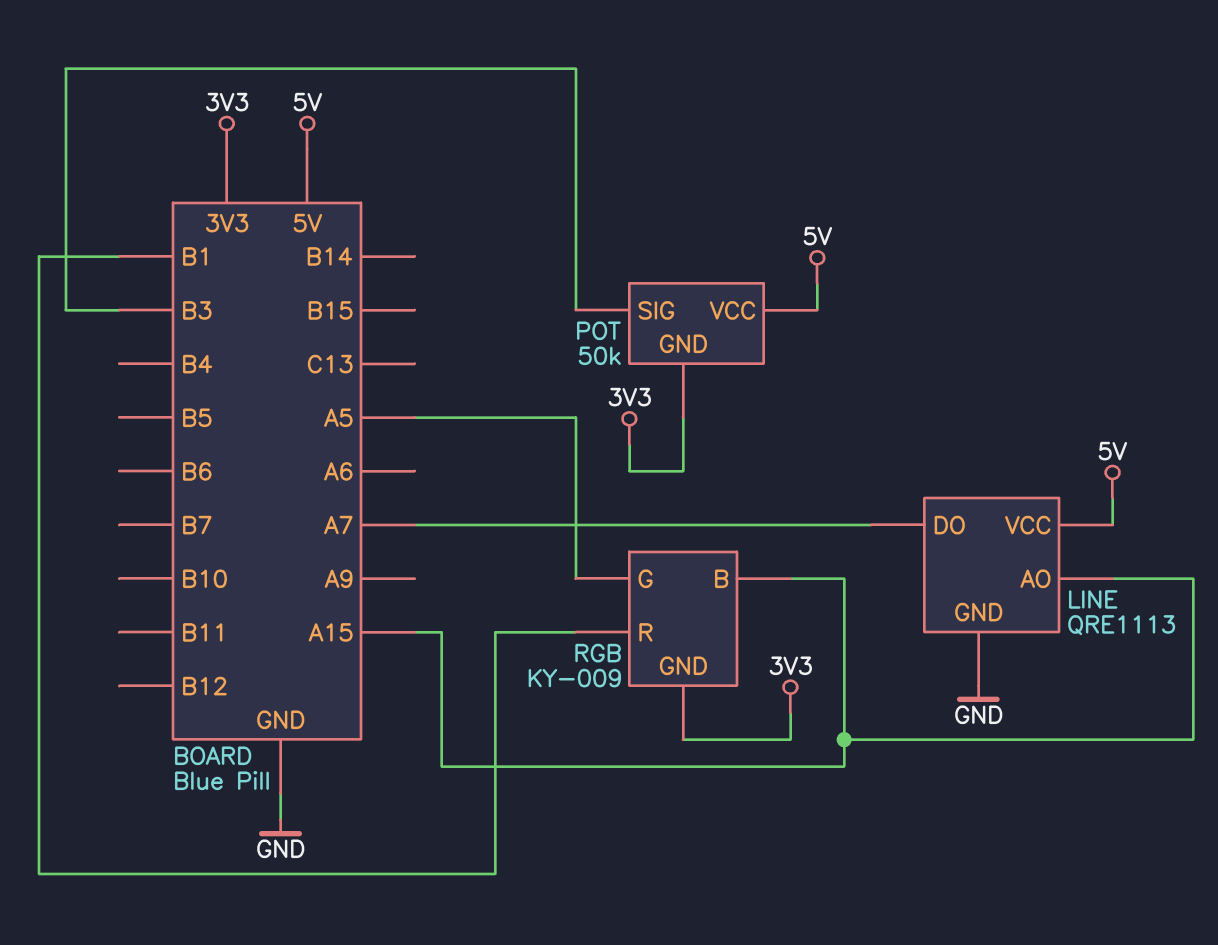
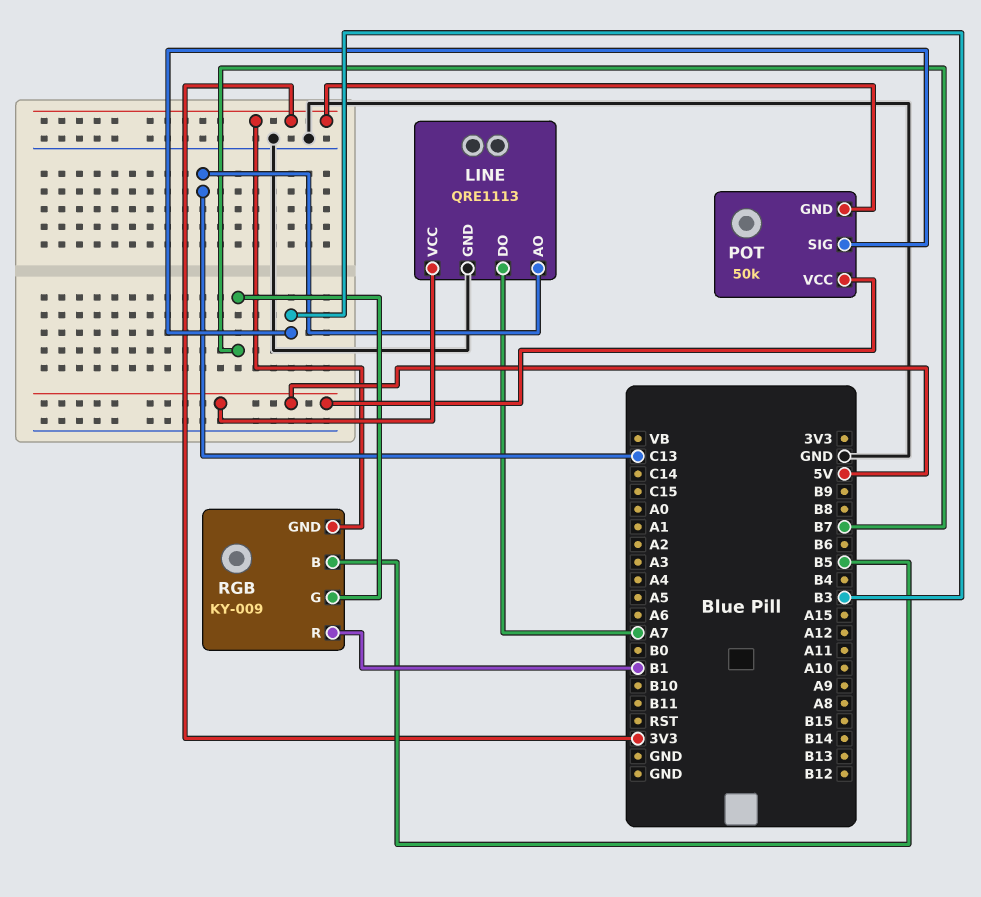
LINE pin AO: A15 -> C13
RGB pin B: A15 -> B5
RGB pin G: A5 -> B7

